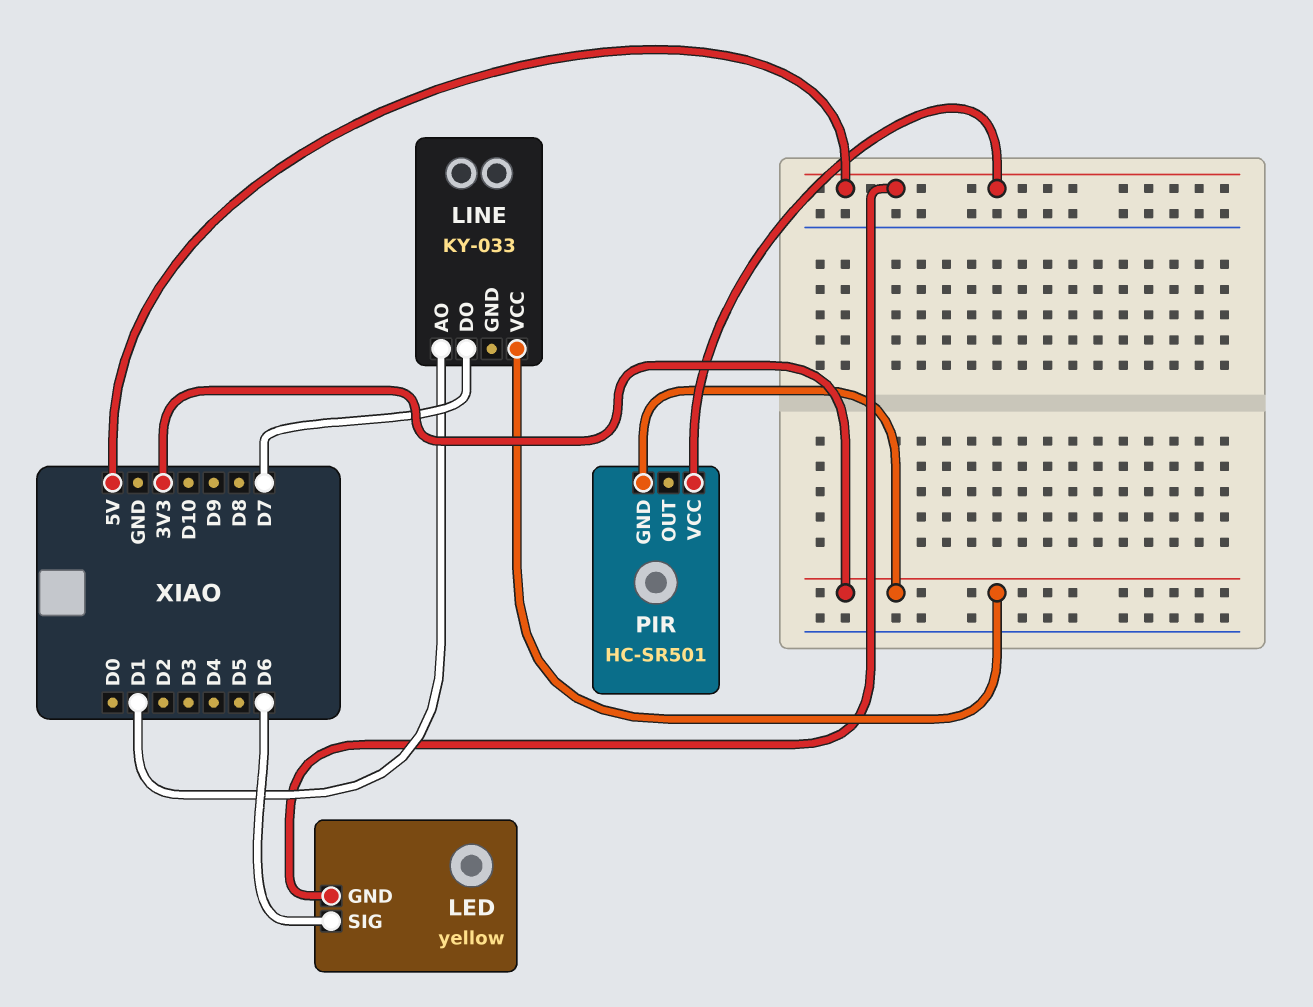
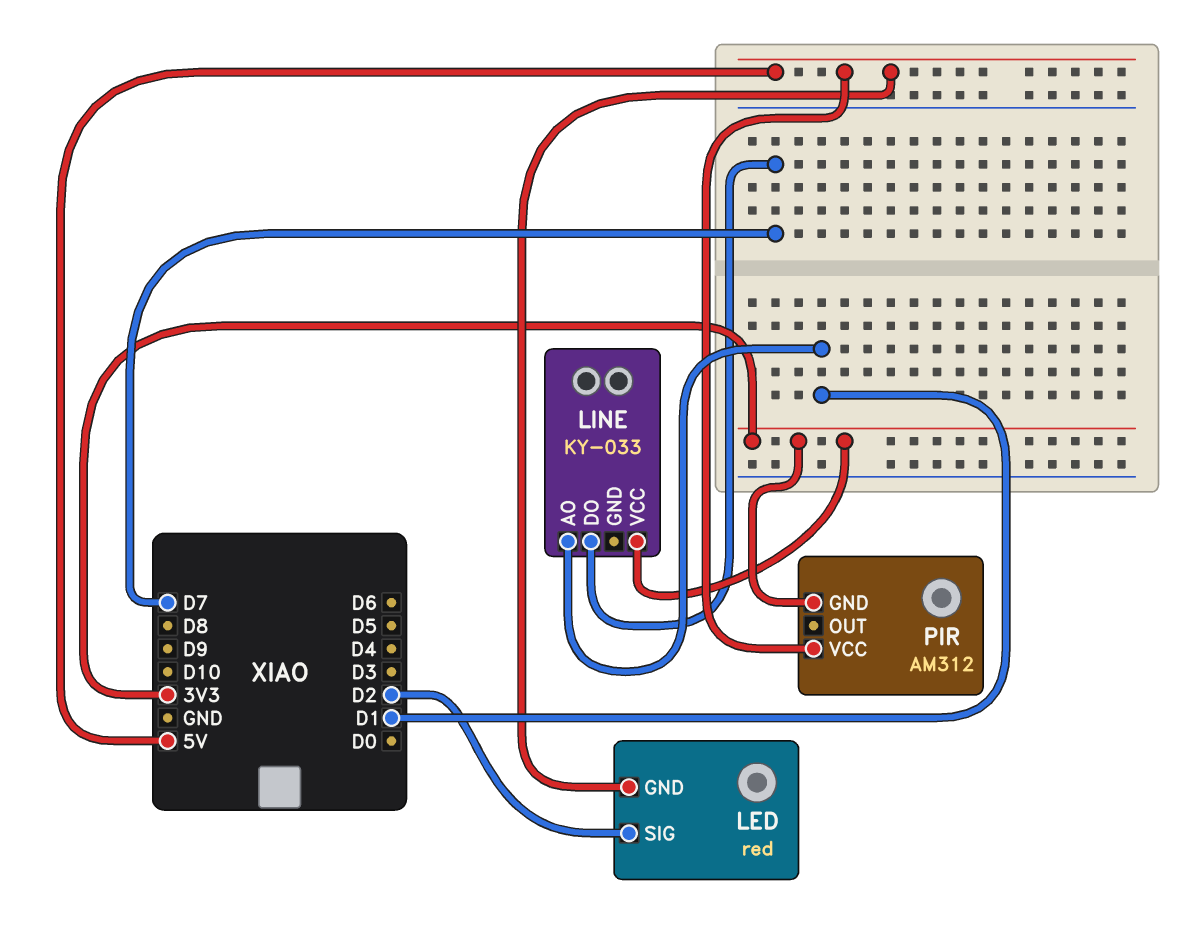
LED: yellow -> red
LED pin SIG: D6 -> D2
PIR: HC-SR501 -> AM312

